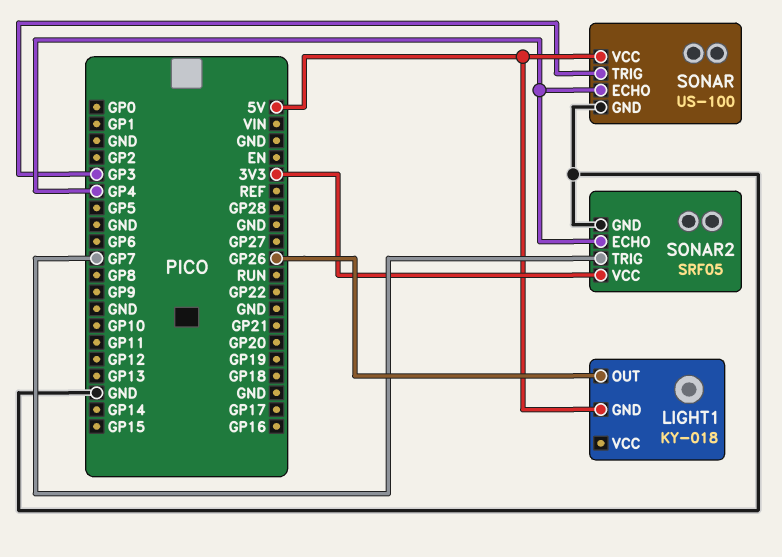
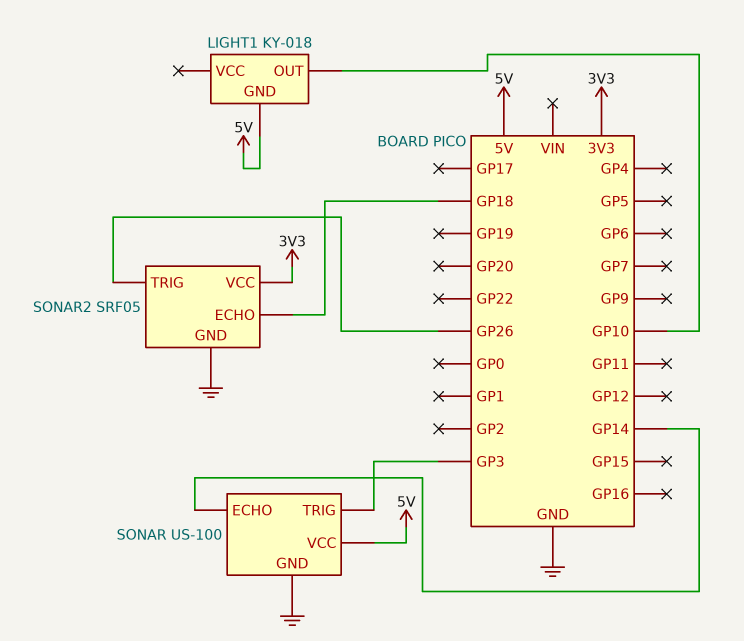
LIGHT1 pin OUT: GP26 -> GP10
SONAR pin ECHO: GP4 -> GP14
SONAR2 pin ECHO: GP4 -> GP18
SONAR2 pin TRIG: GP7 -> GP26

